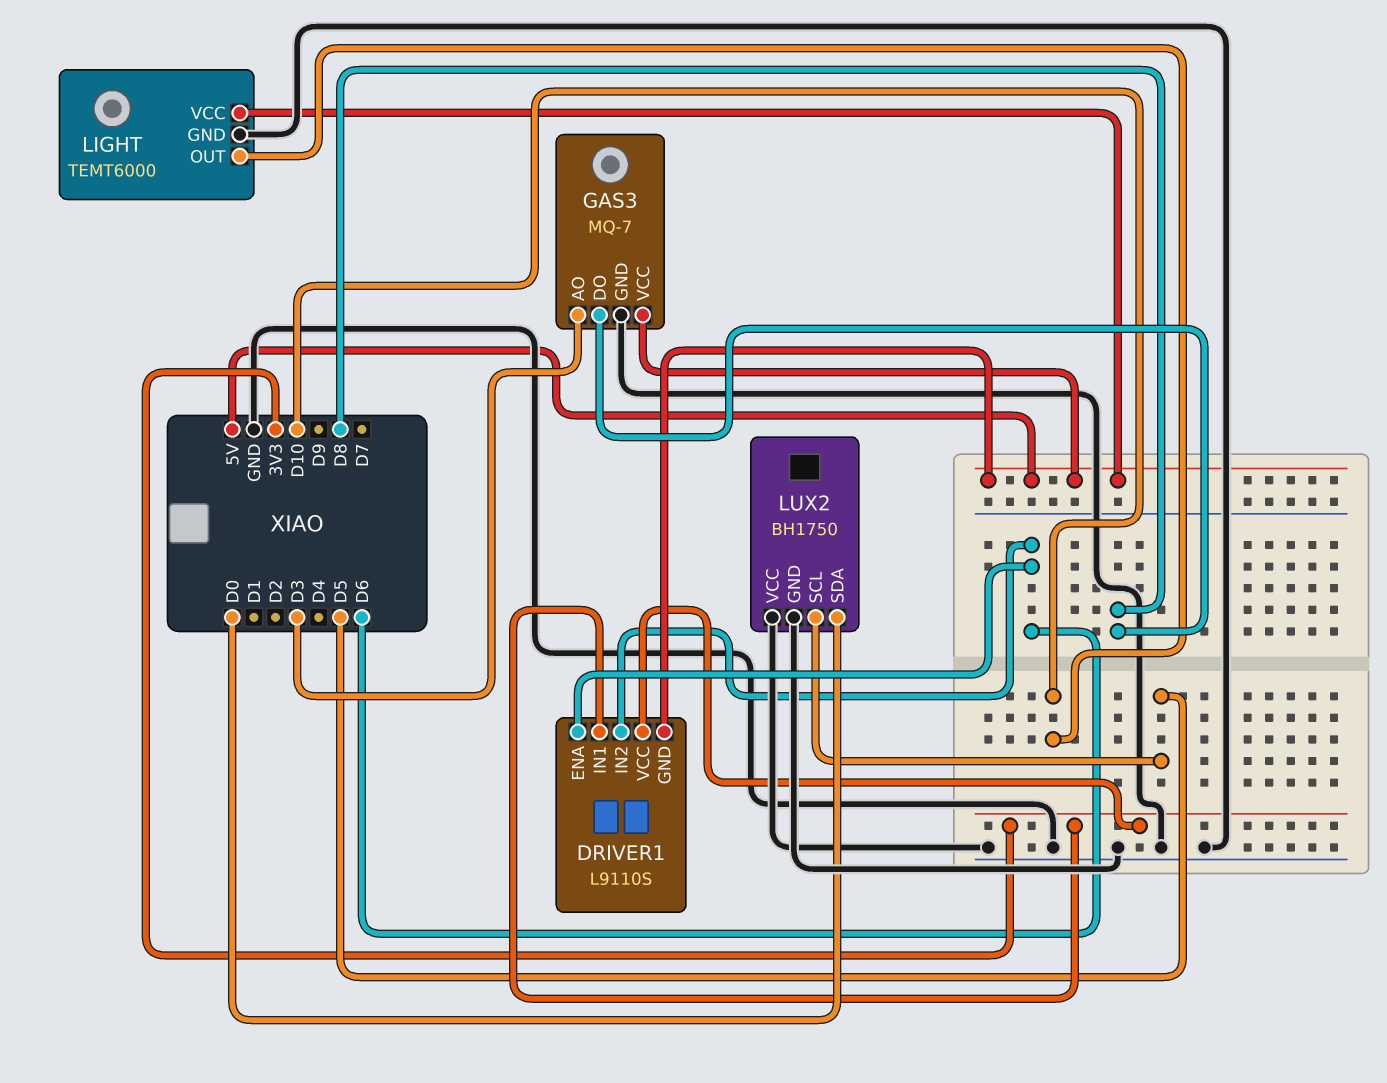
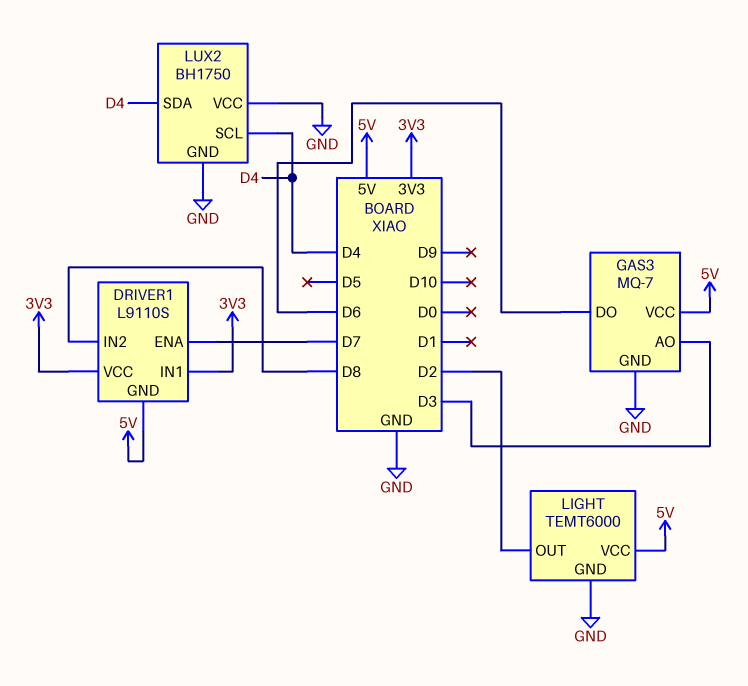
DRIVER1 pin ENA: D6 -> D7
DRIVER1 pin IN2: D6 -> D8
GAS3 pin DO: D8 -> D6
LIGHT pin OUT: D10 -> D2
LUX2 pin SCL: D5 -> D4
LUX2 pin SDA: D0 -> D4

